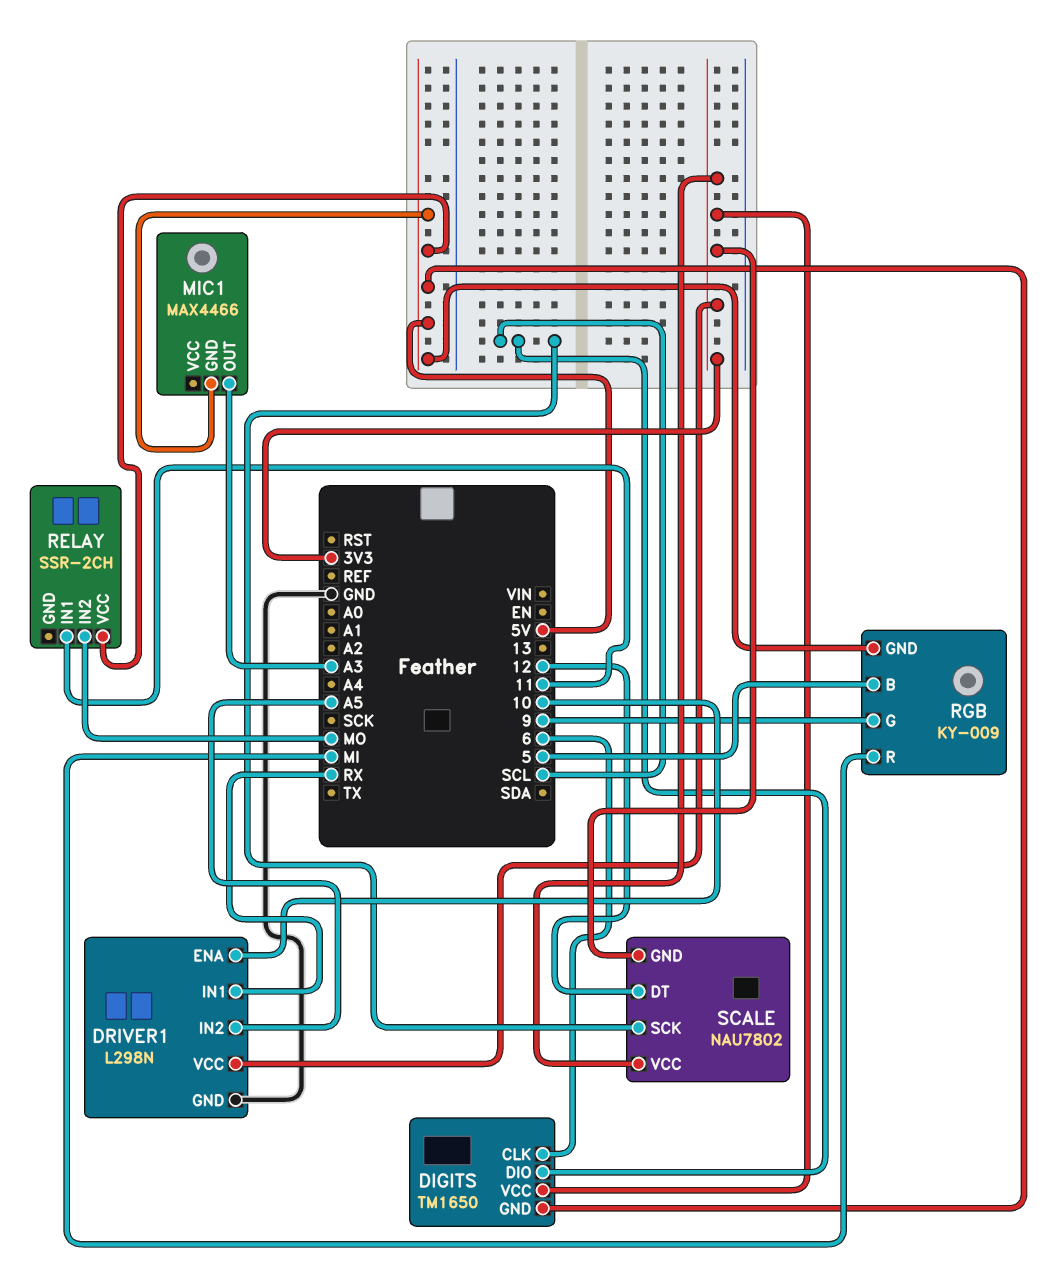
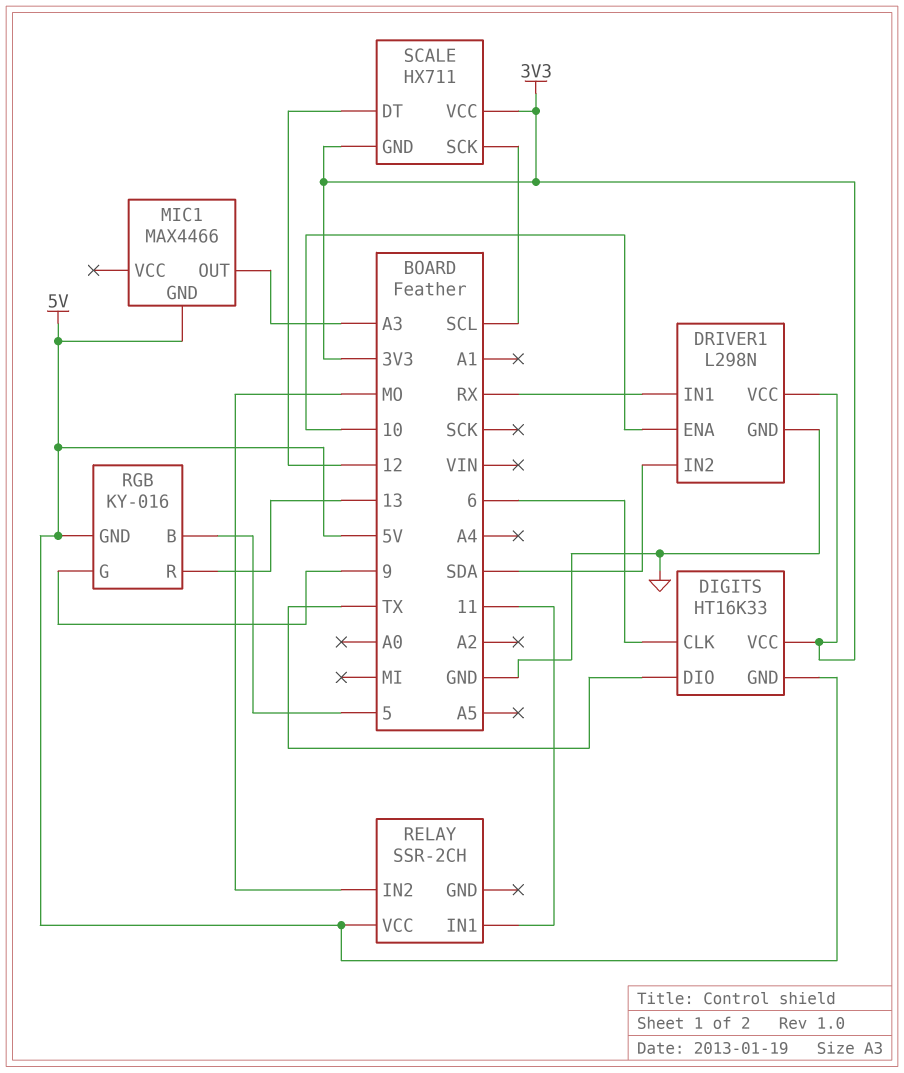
DIGITS: TM1650 -> HT16K33
DIGITS pin DIO: SCL -> TX
DRIVER1 pin IN2: A5 -> SDA
RGB: KY-009 -> KY-016
RGB pin R: MI -> 13
SCALE: NAU7802 -> HX711

